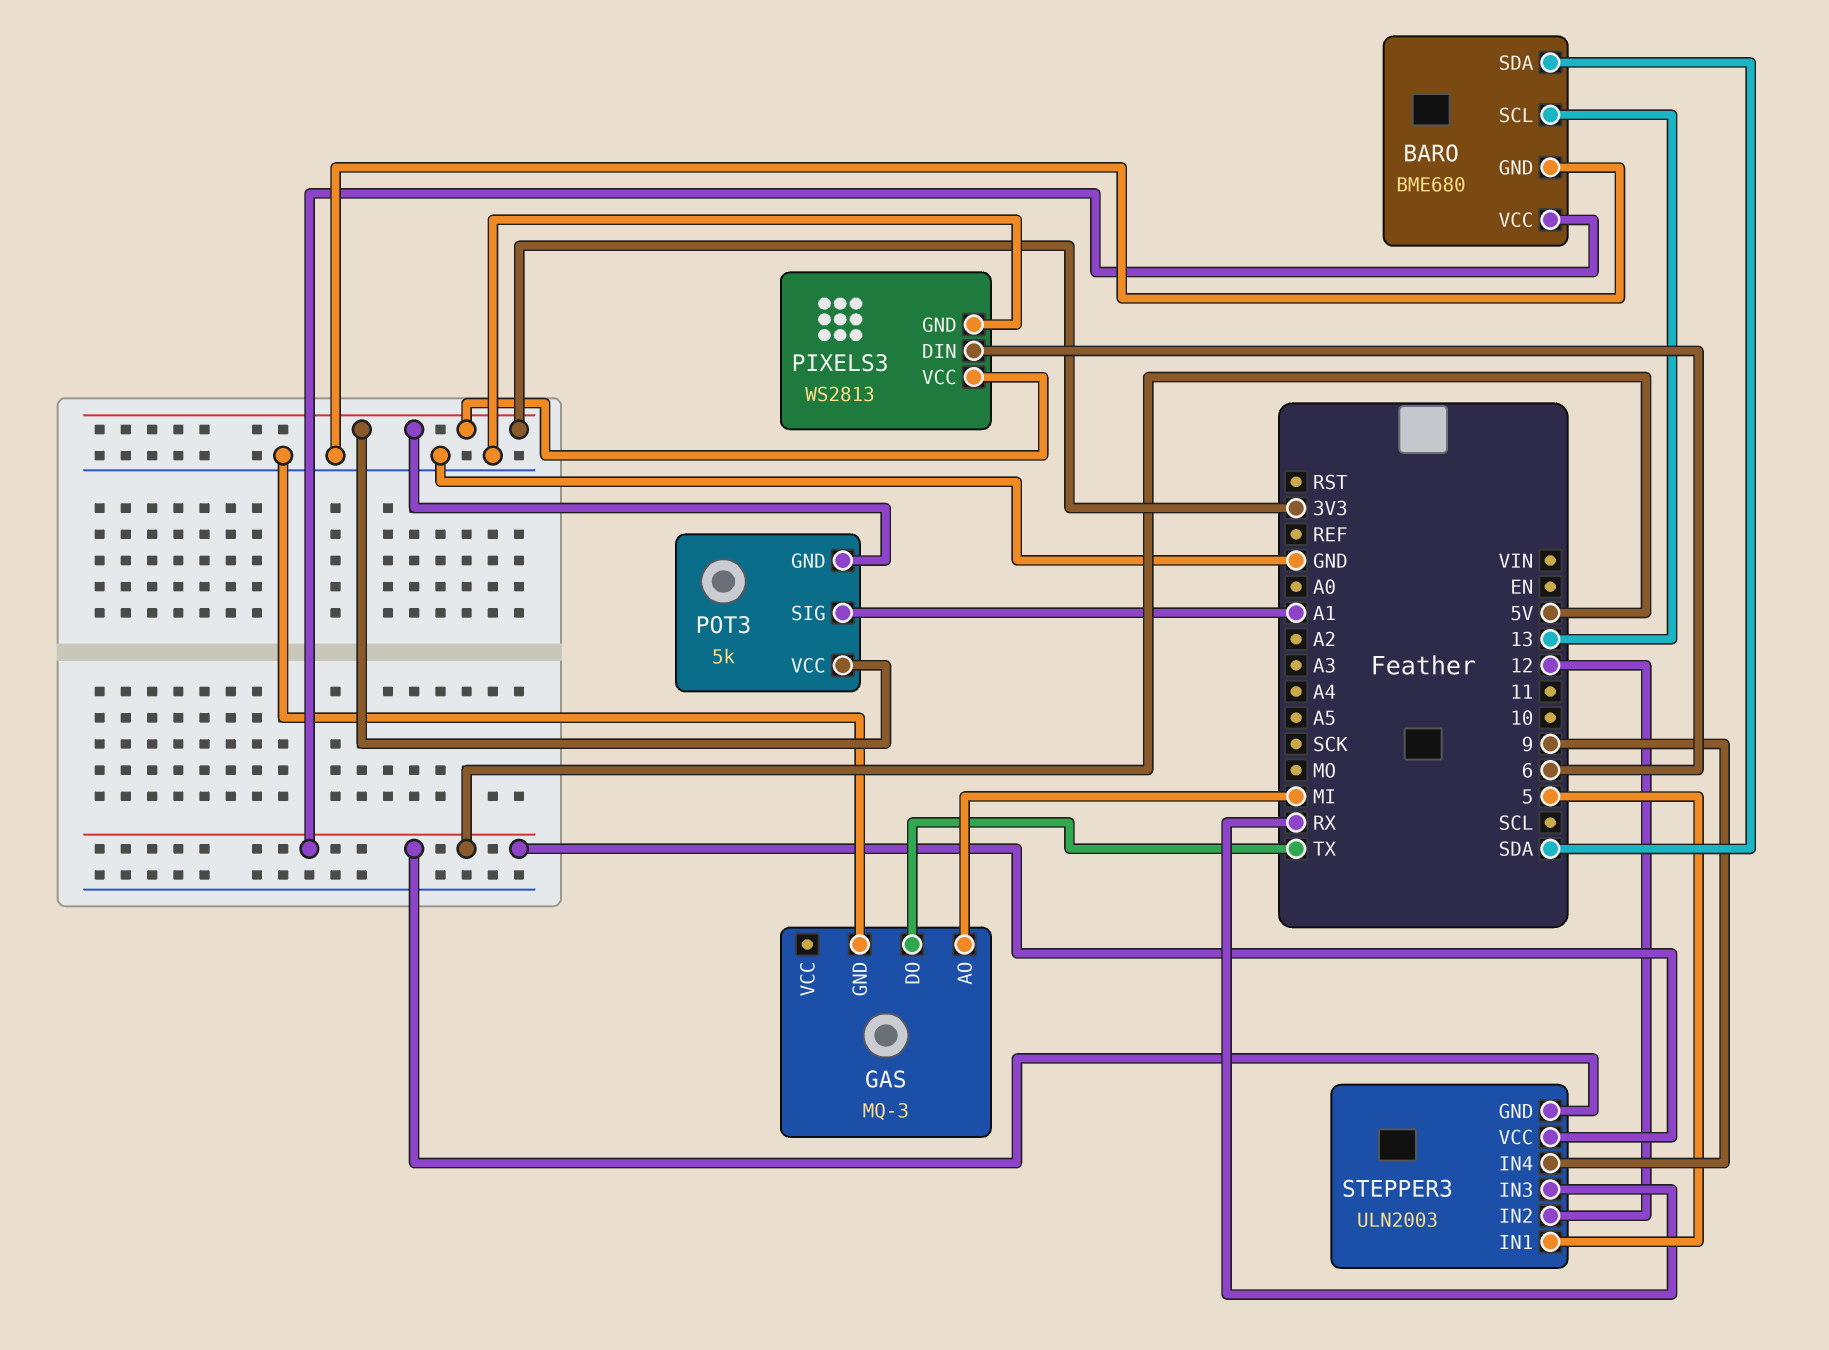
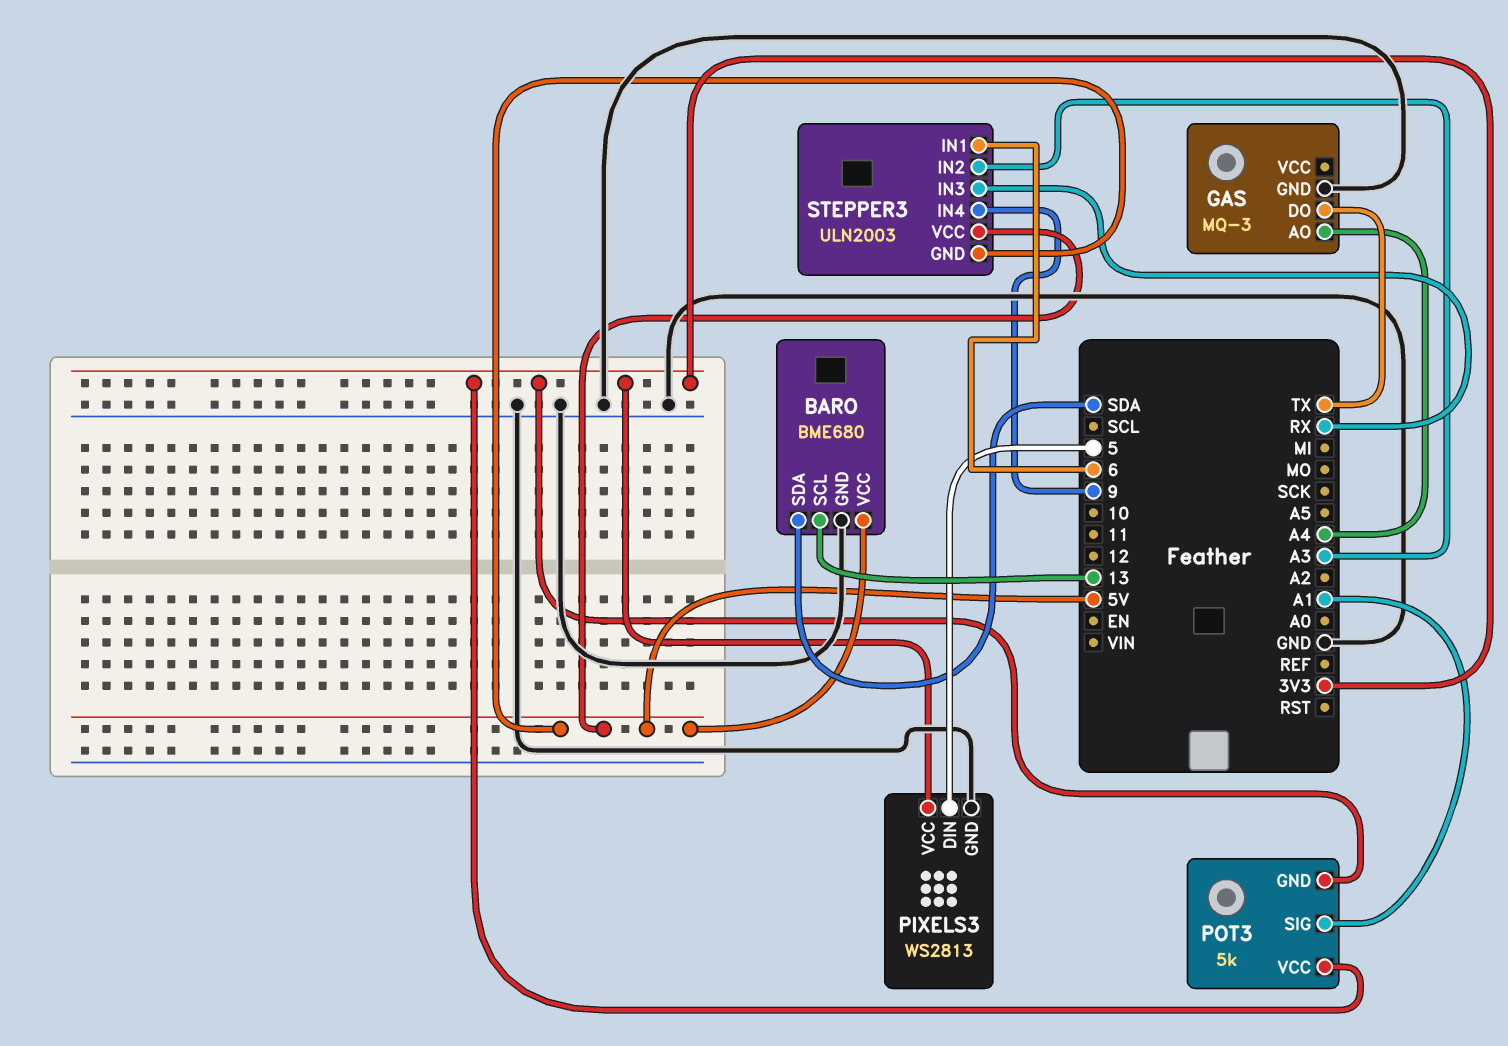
GAS pin AO: MI -> A4
PIXELS3 pin DIN: 6 -> 5
STEPPER3 pin IN1: 5 -> 6
STEPPER3 pin IN2: 12 -> A3

